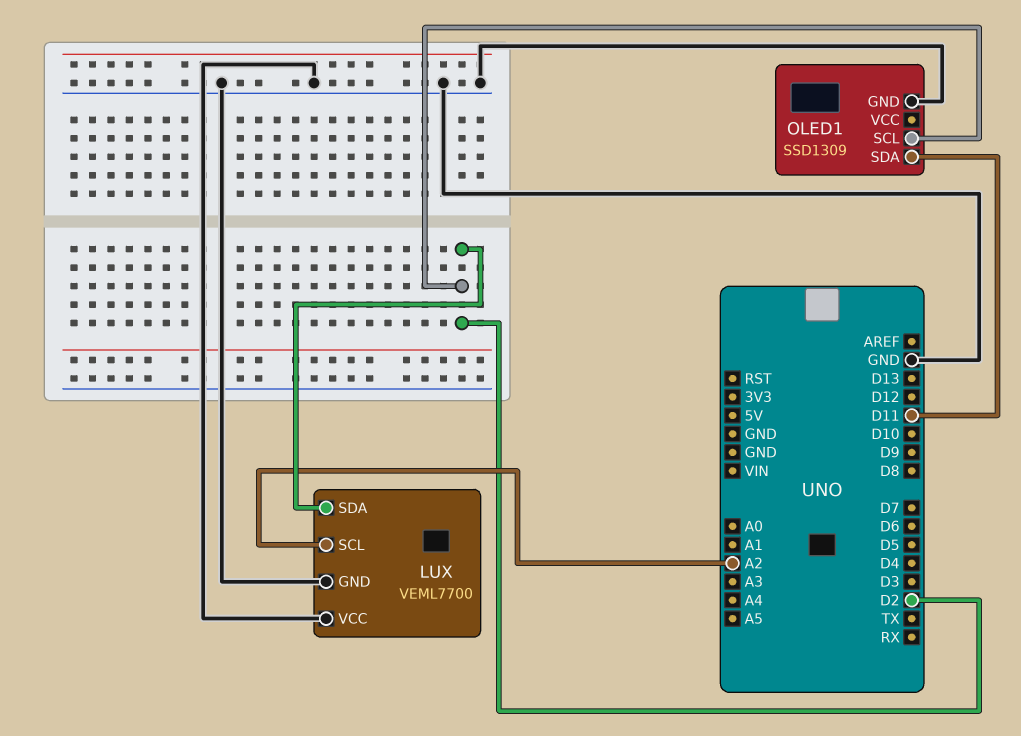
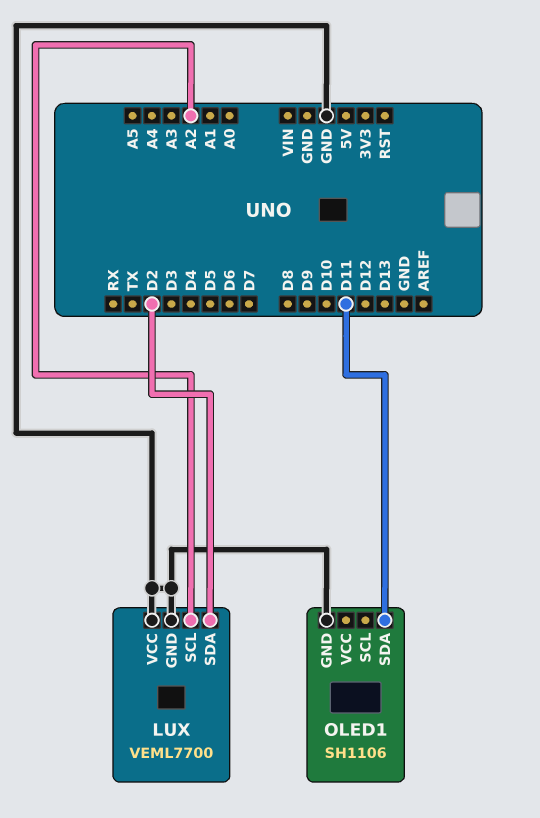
OLED1: SSD1309 -> SH1106
OLED1 pin SCL: D2 -> none

